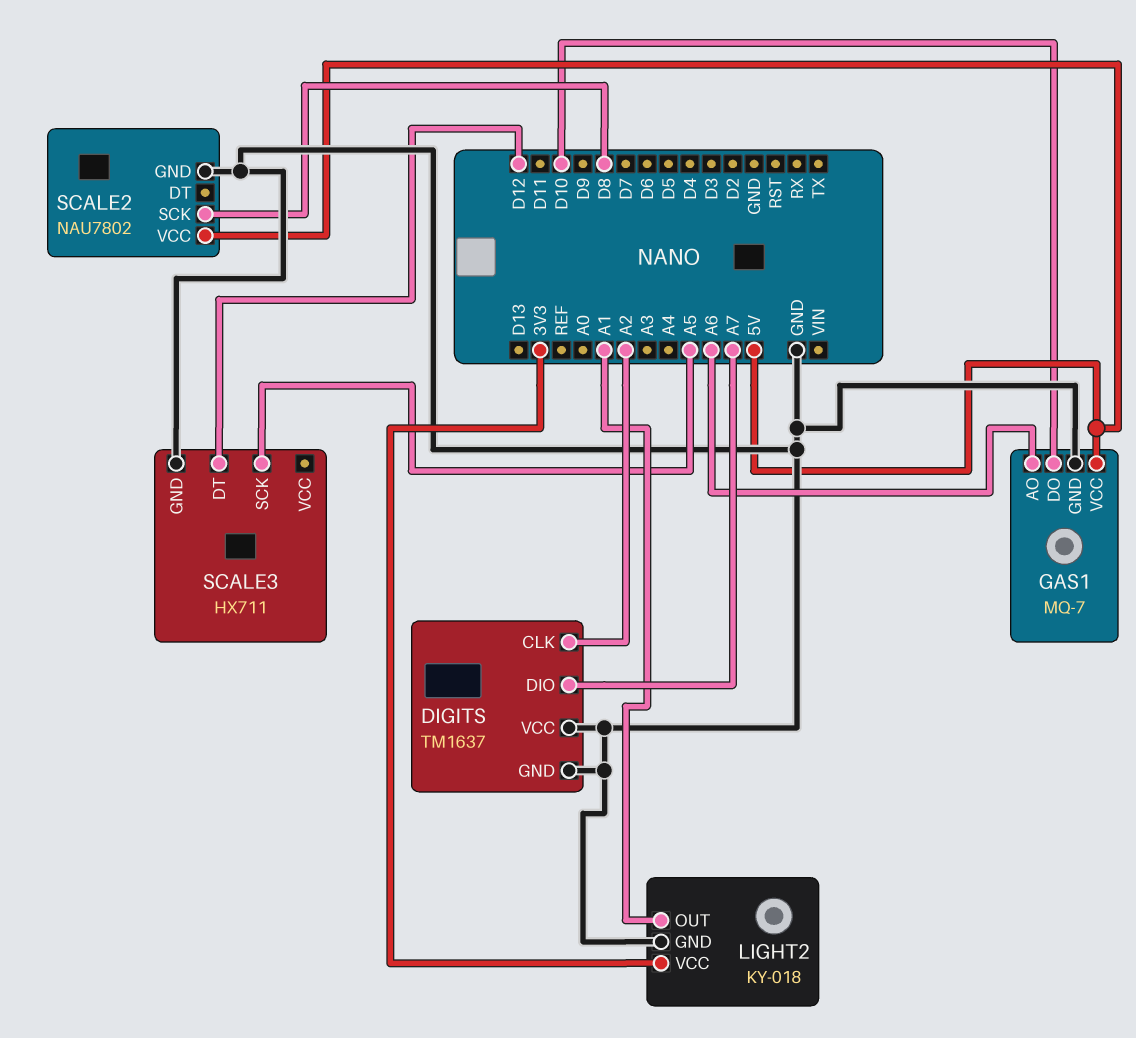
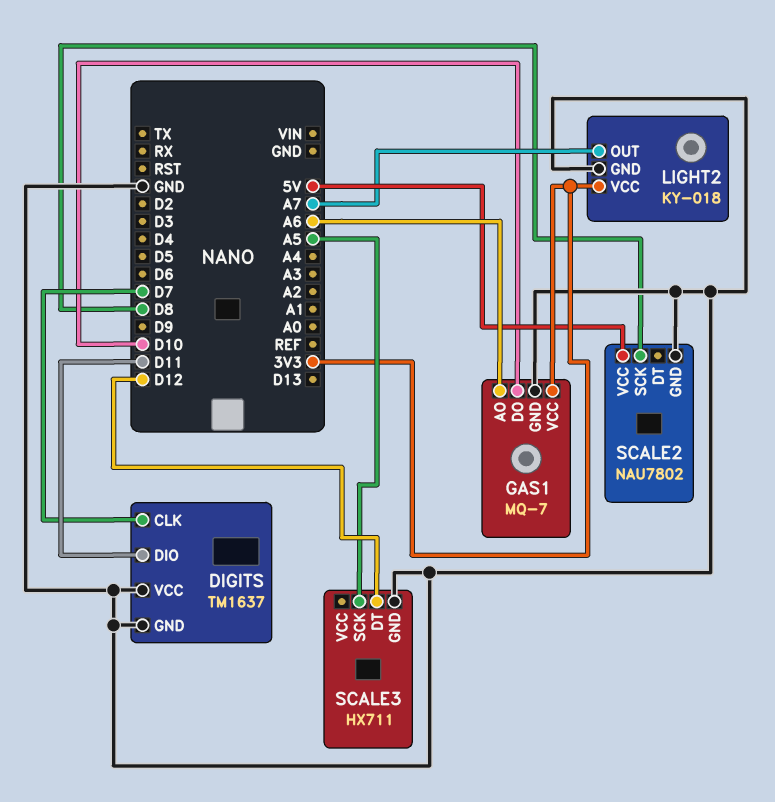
DIGITS pin CLK: A2 -> D7
DIGITS pin DIO: A7 -> D11
GAS1 pin VCC: 5V -> 3V3
LIGHT2 pin OUT: A1 -> A7

